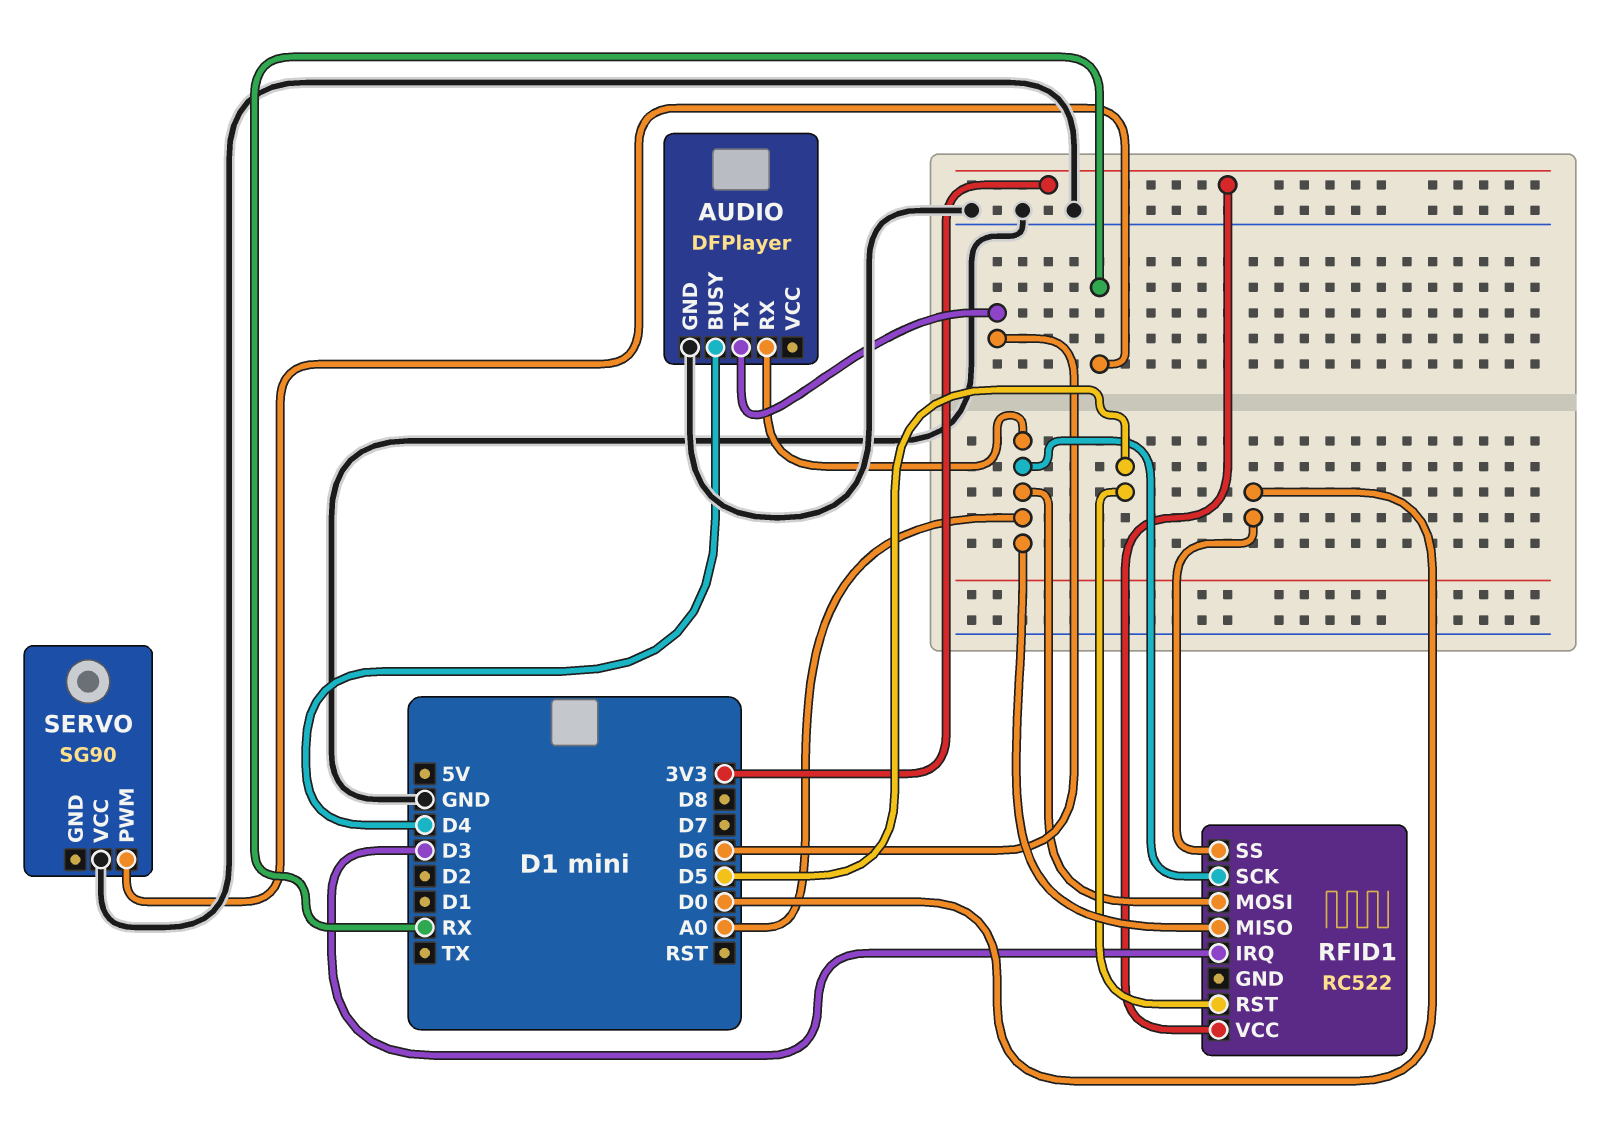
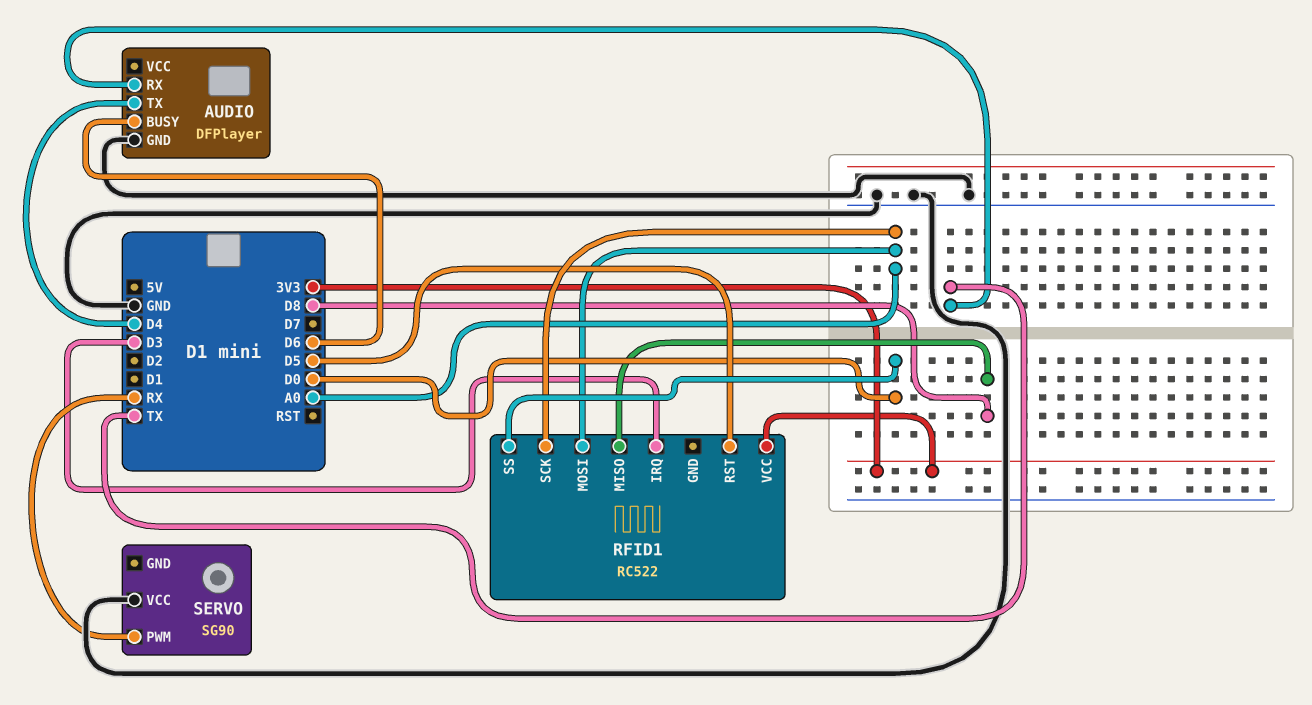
AUDIO pin BUSY: D4 -> D6
AUDIO pin RX: A0 -> TX
AUDIO pin TX: D6 -> D4
RFID1 pin MISO: A0 -> D8

